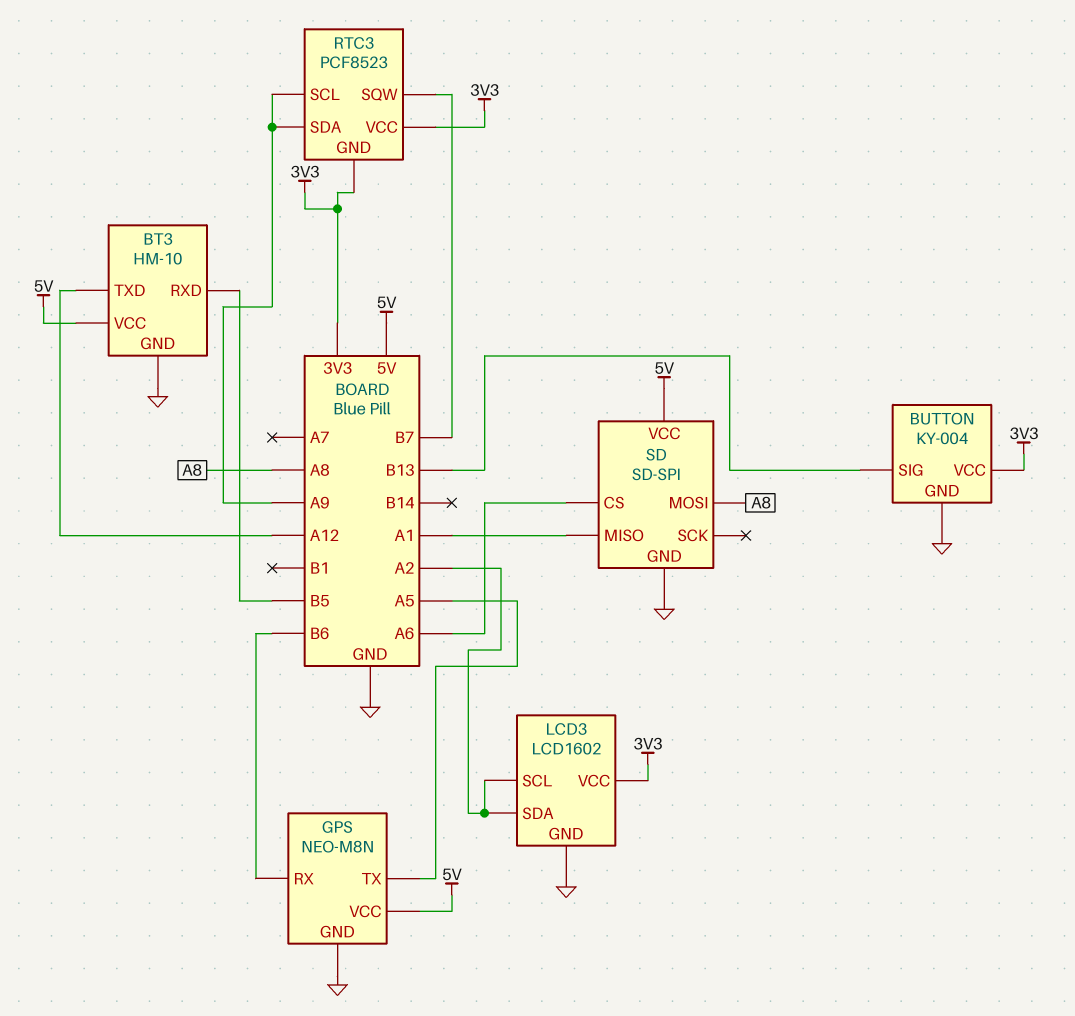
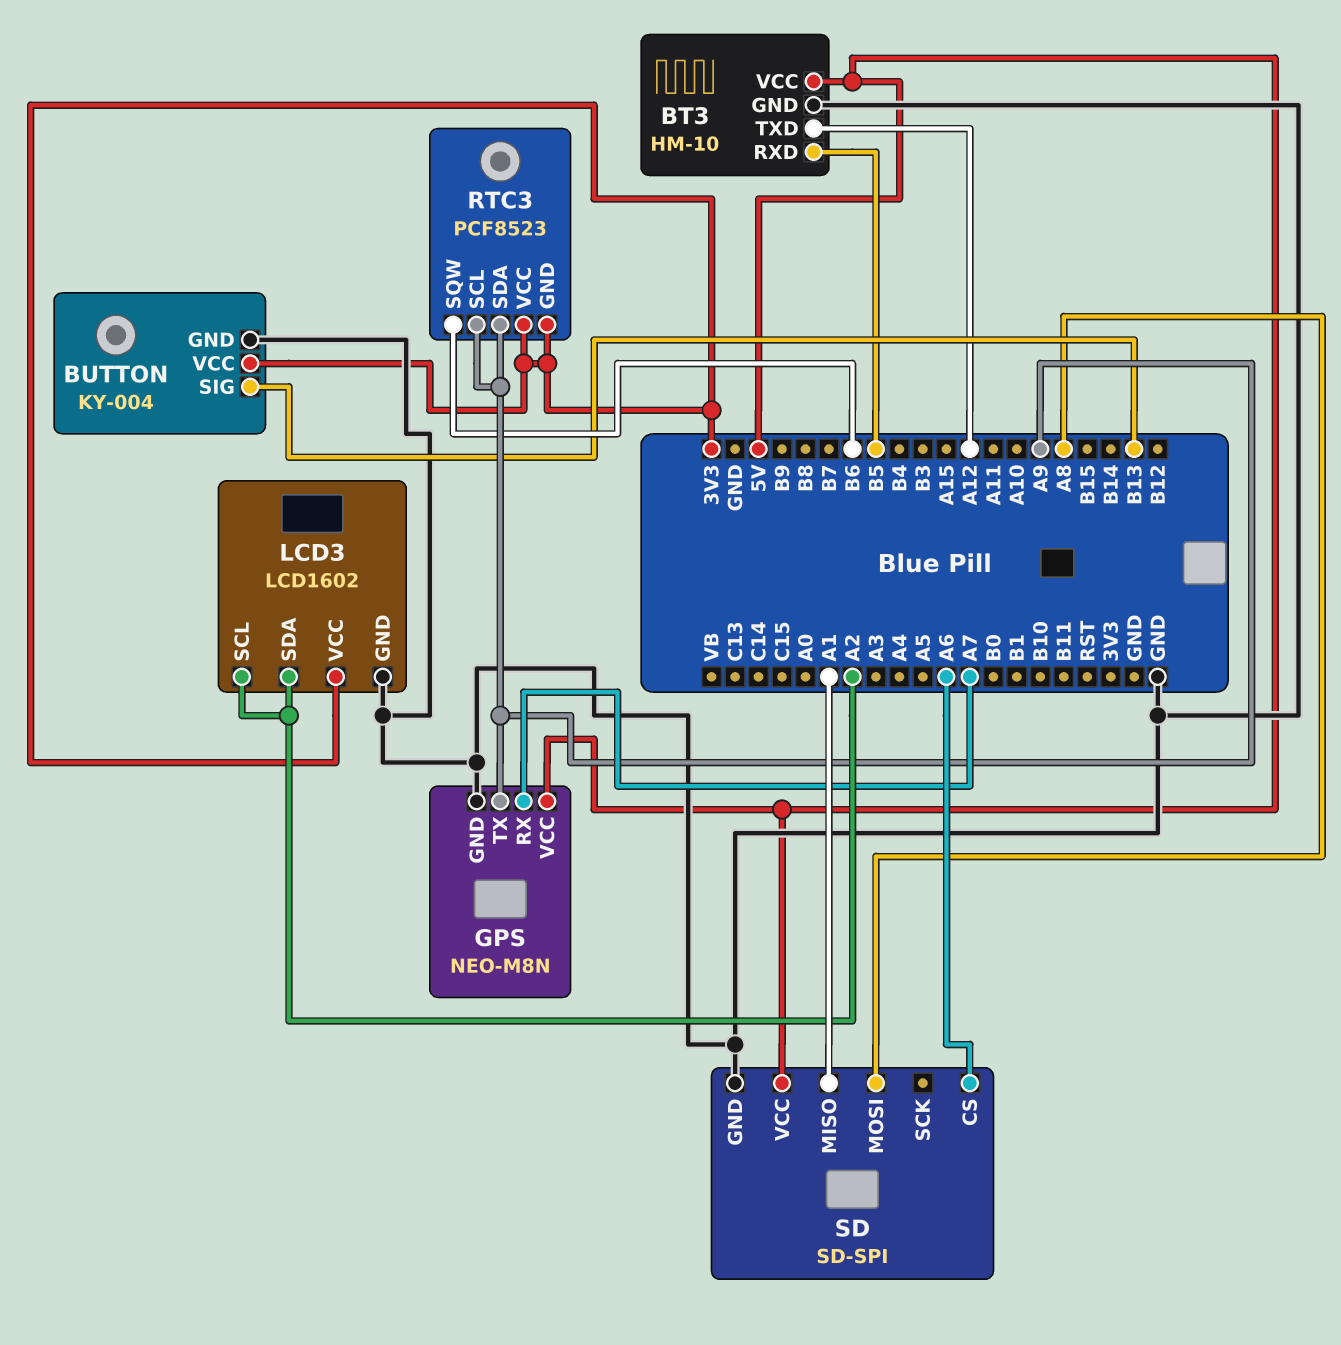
GPS pin RX: B6 -> A7
GPS pin TX: A5 -> A9
RTC3 pin SQW: B7 -> B6

